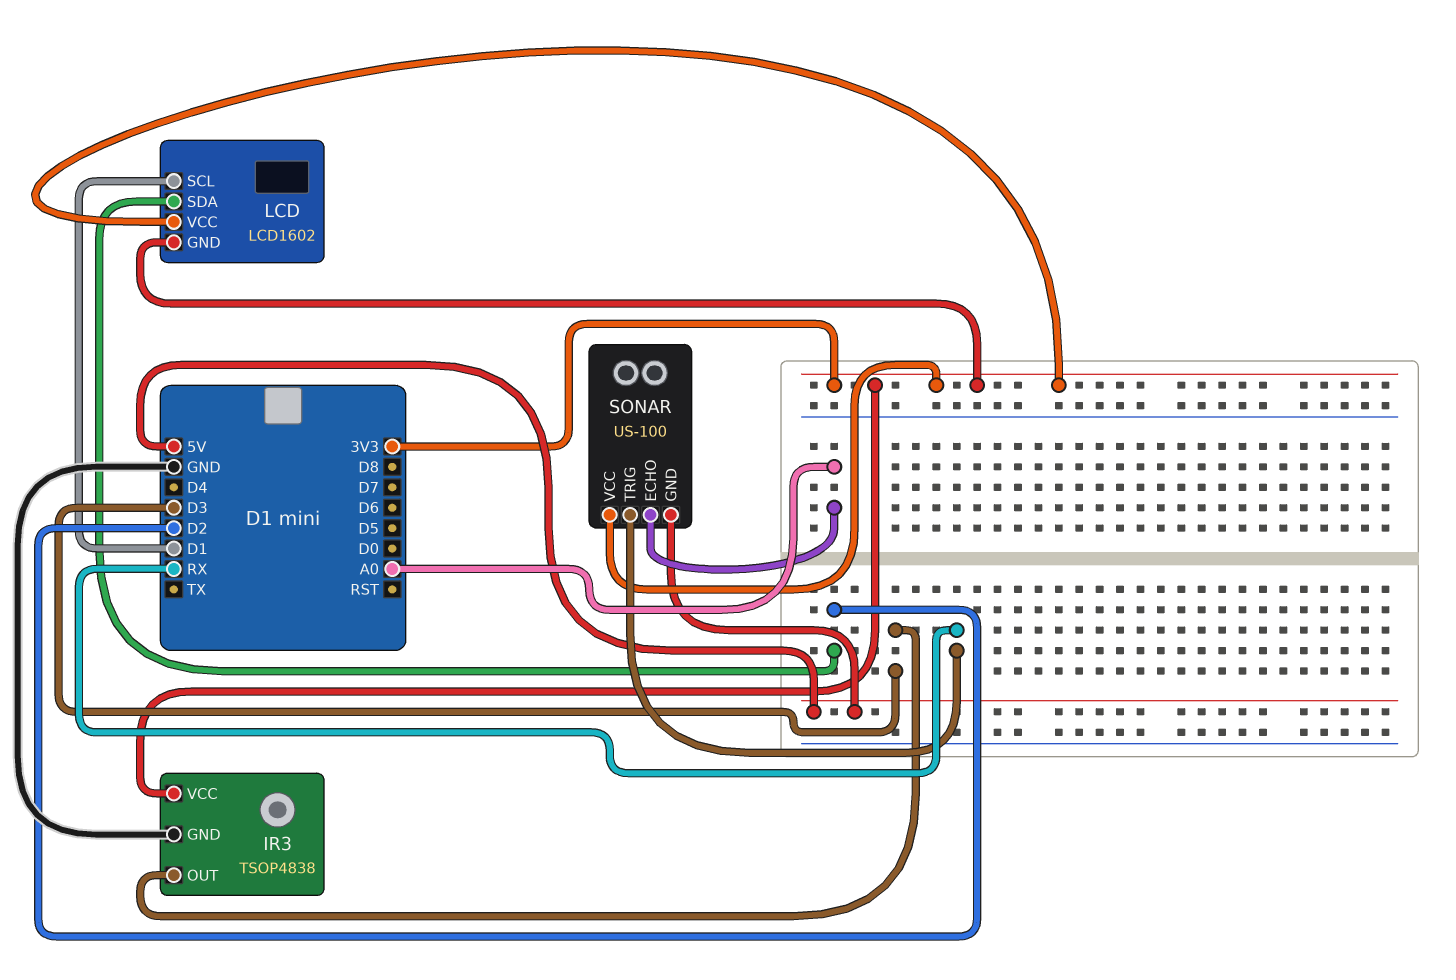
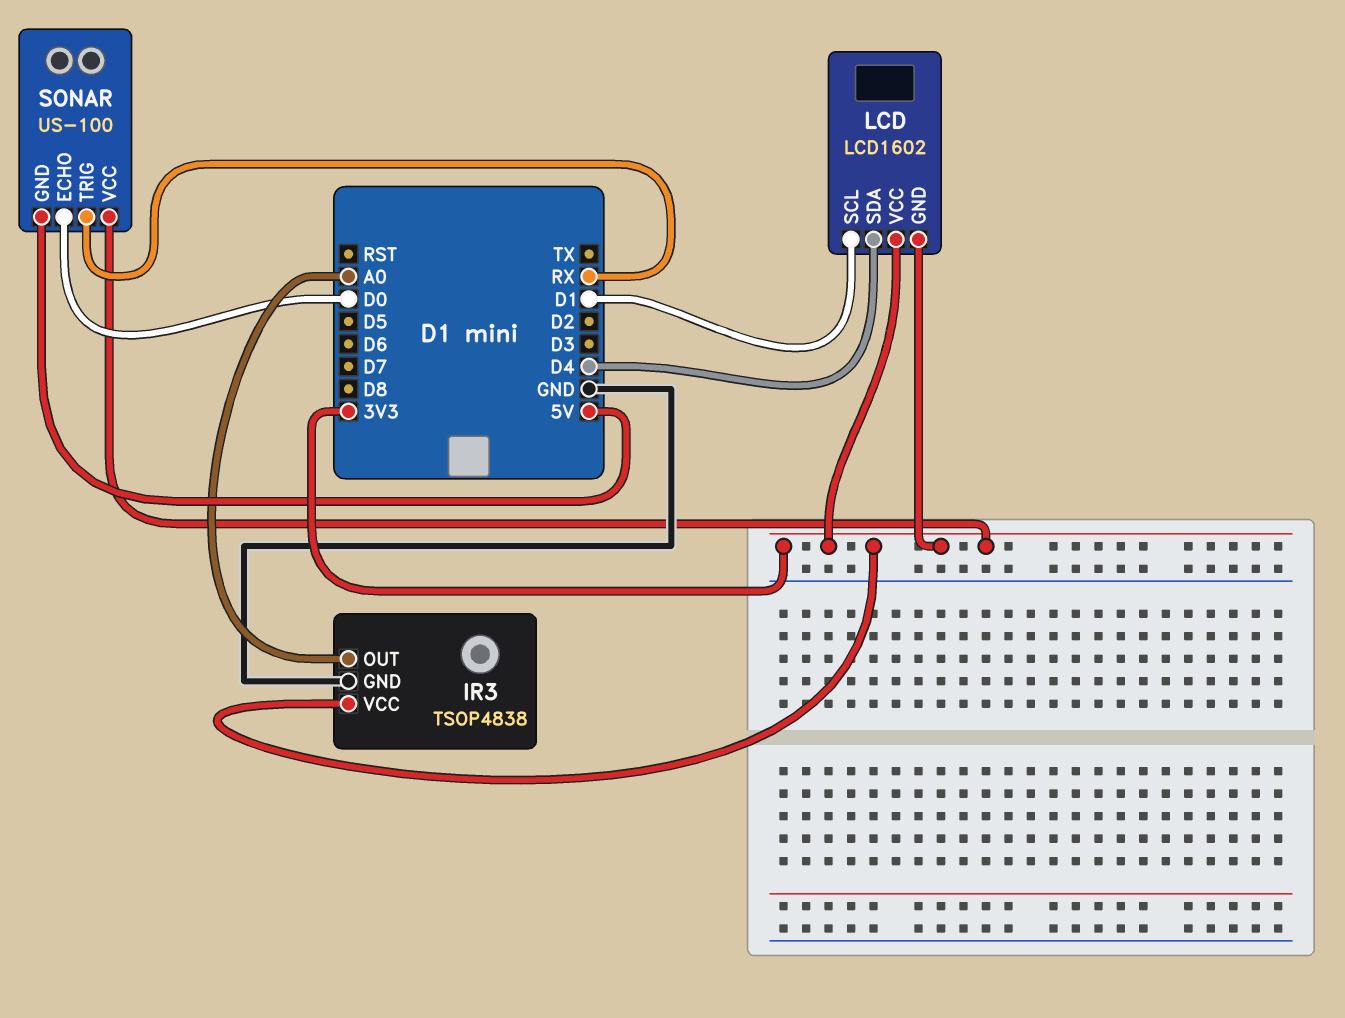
IR3 pin OUT: D3 -> A0
LCD pin SDA: D2 -> D4
SONAR pin ECHO: A0 -> D0

